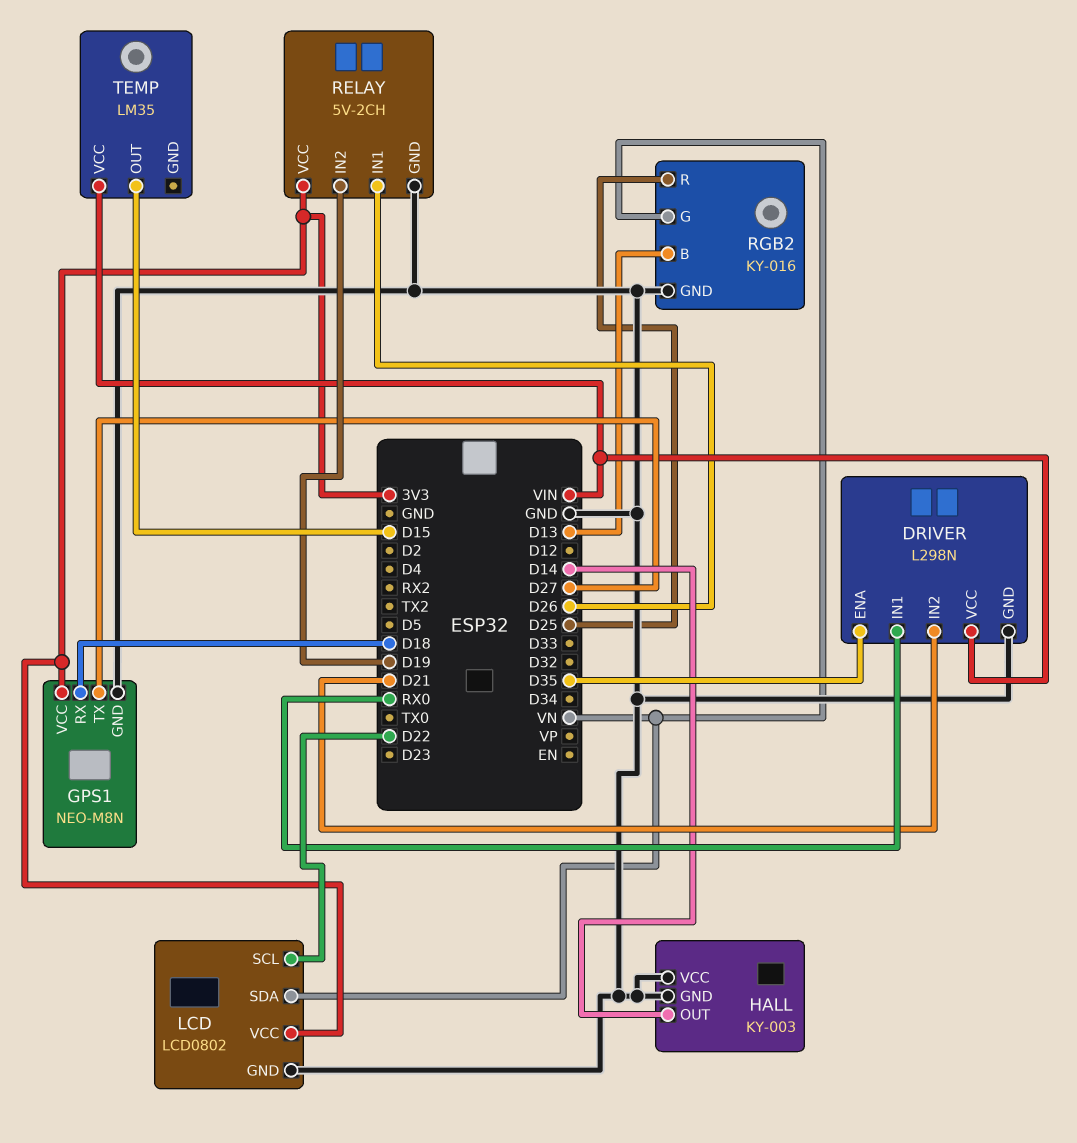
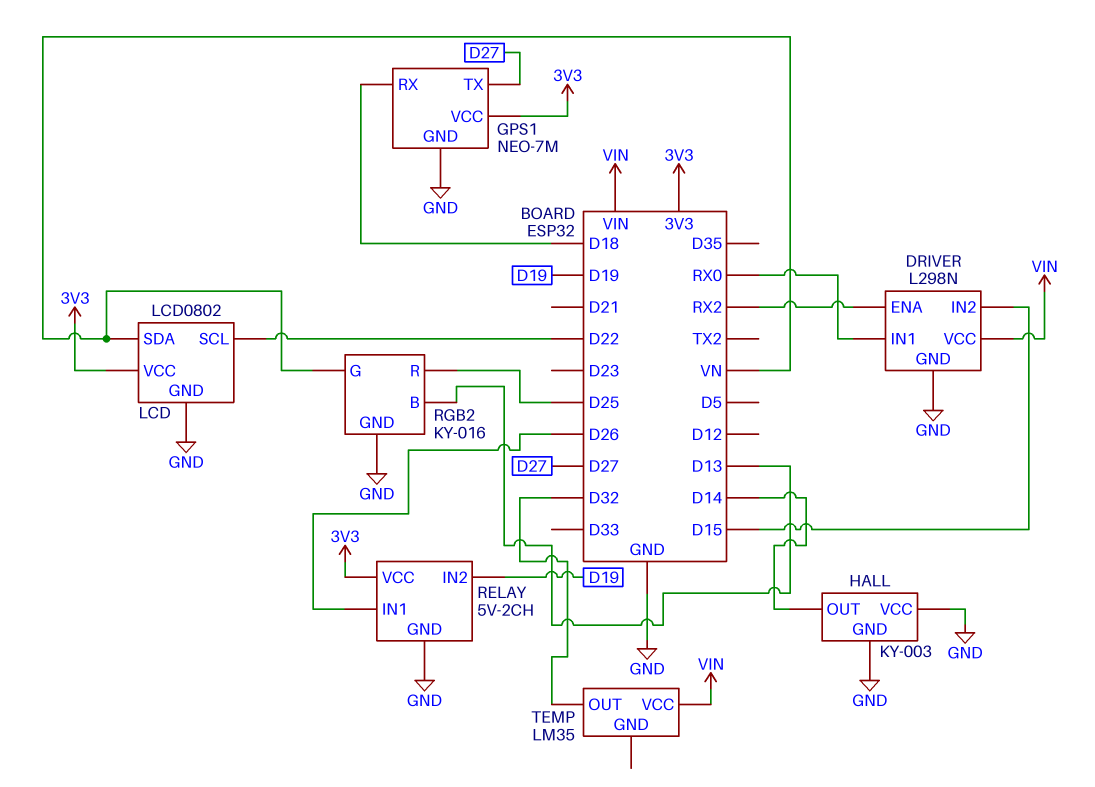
DRIVER pin ENA: D35 -> RX2
DRIVER pin IN2: D21 -> D15
GPS1: NEO-M8N -> NEO-7M
TEMP pin OUT: D15 -> D32

